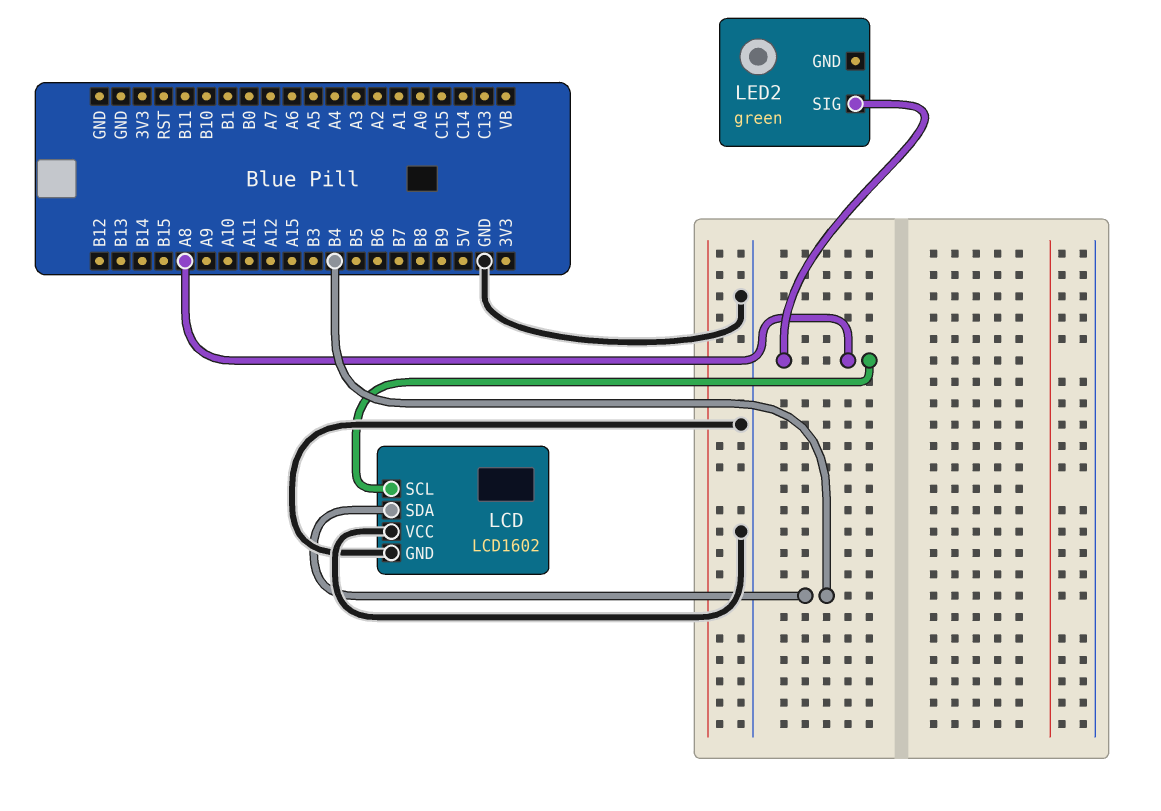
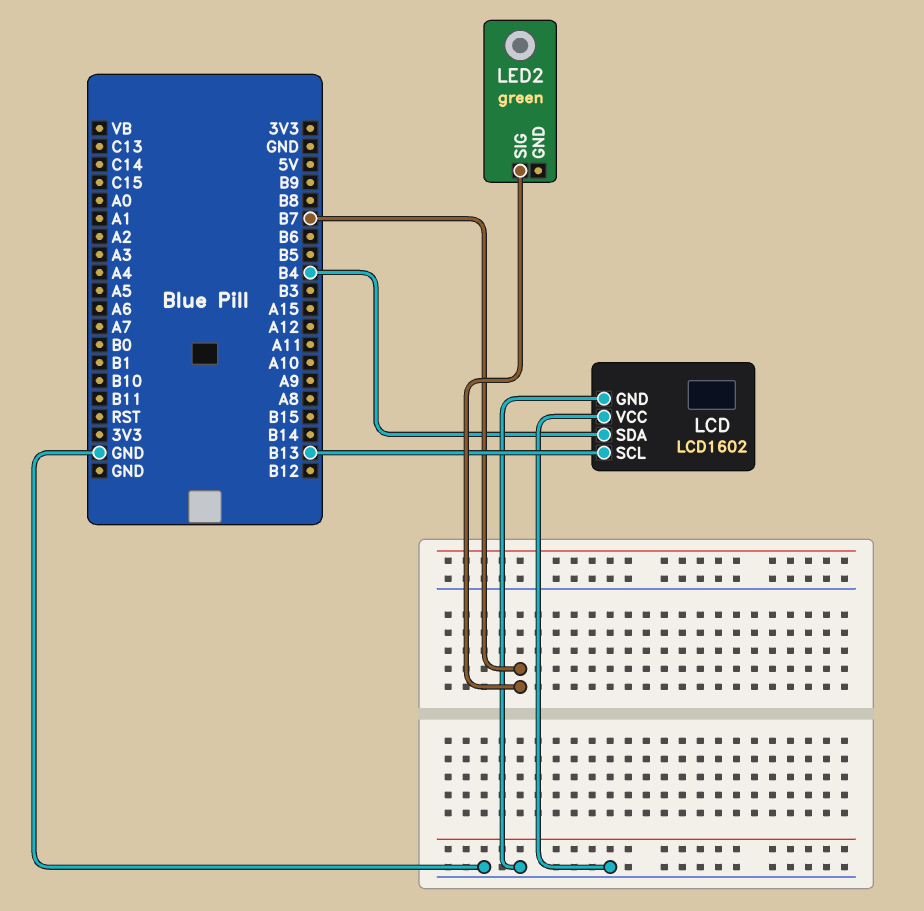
LCD pin SCL: A8 -> B13
LED2 pin SIG: A8 -> B7

